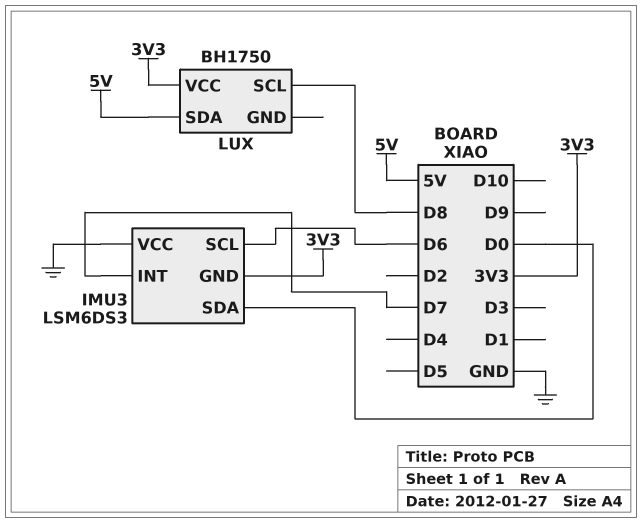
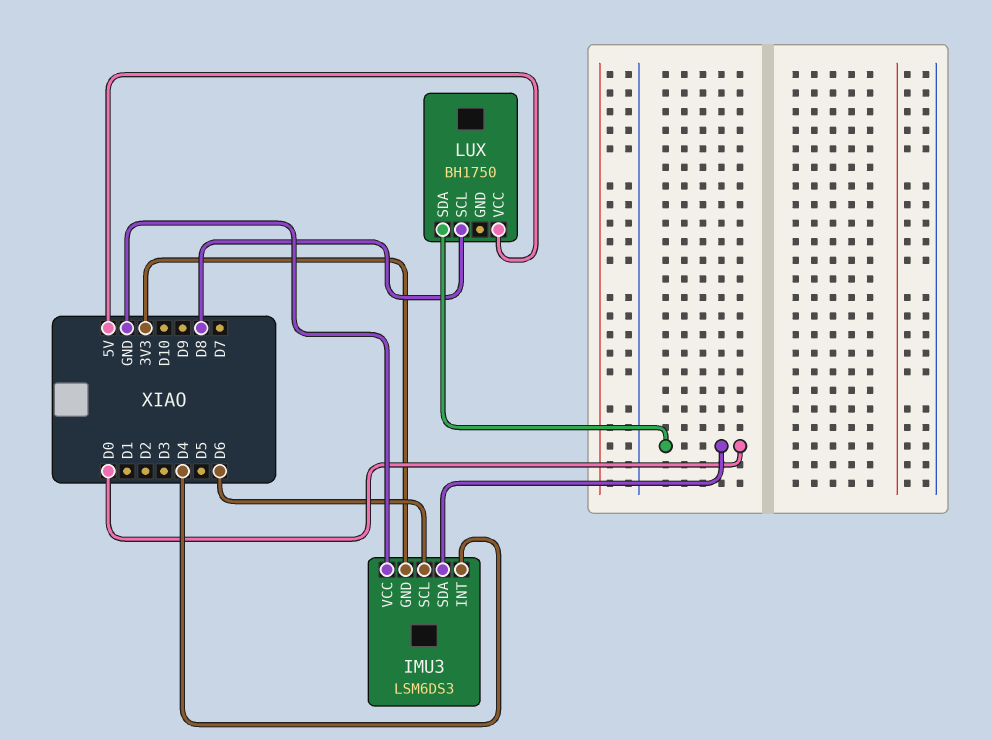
IMU3 pin INT: D7 -> D4
LUX pin SDA: 5V -> D0
LUX pin VCC: 3V3 -> 5V

